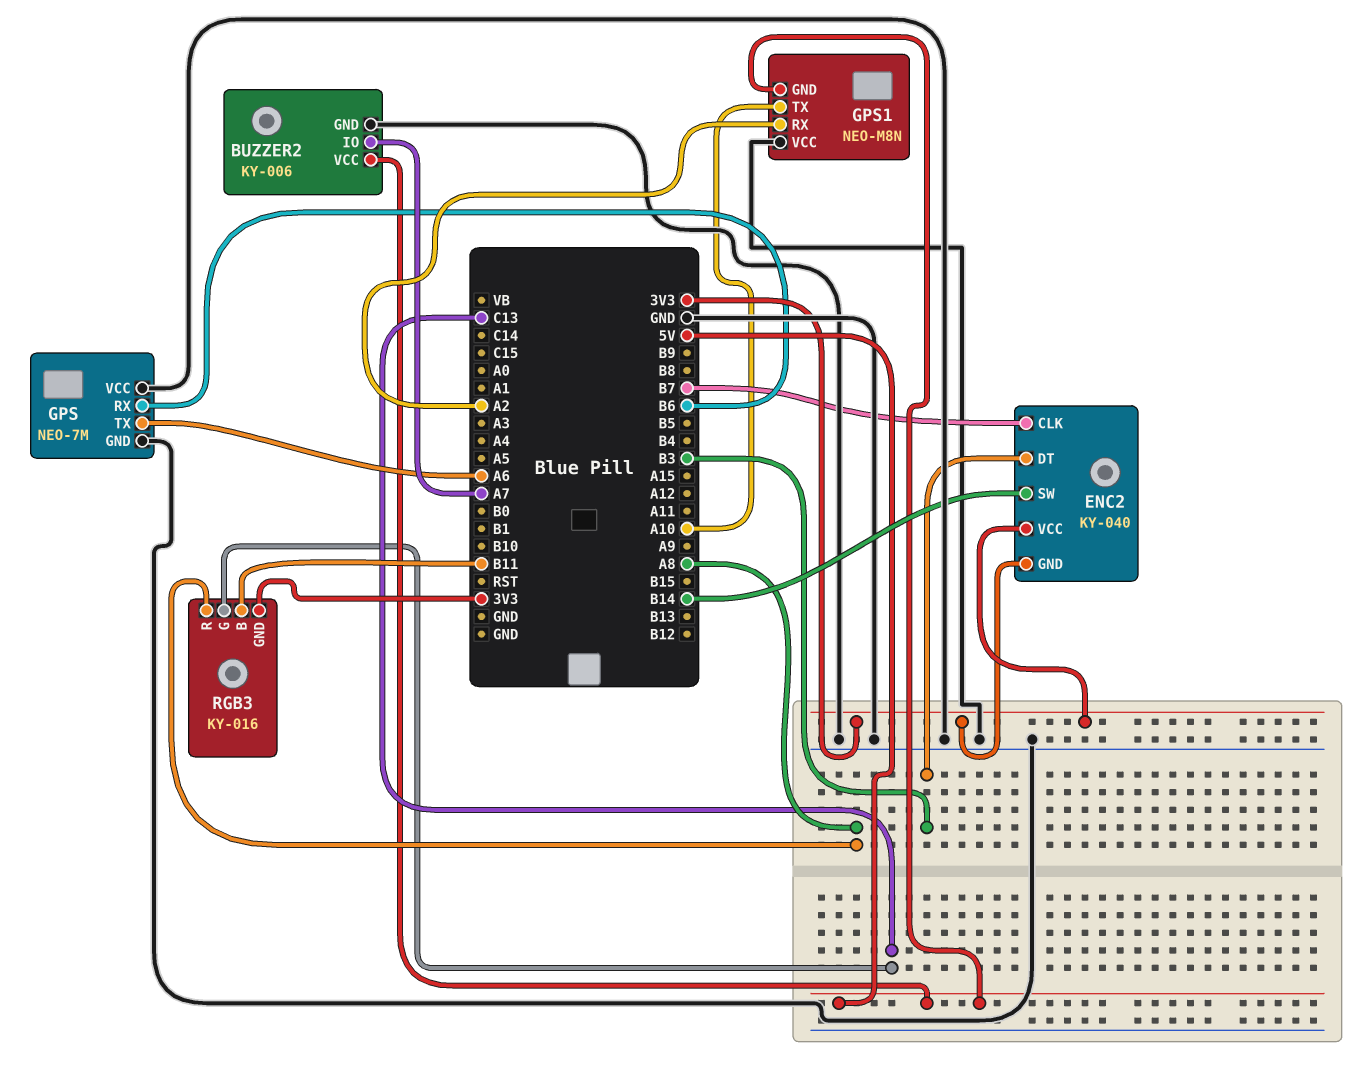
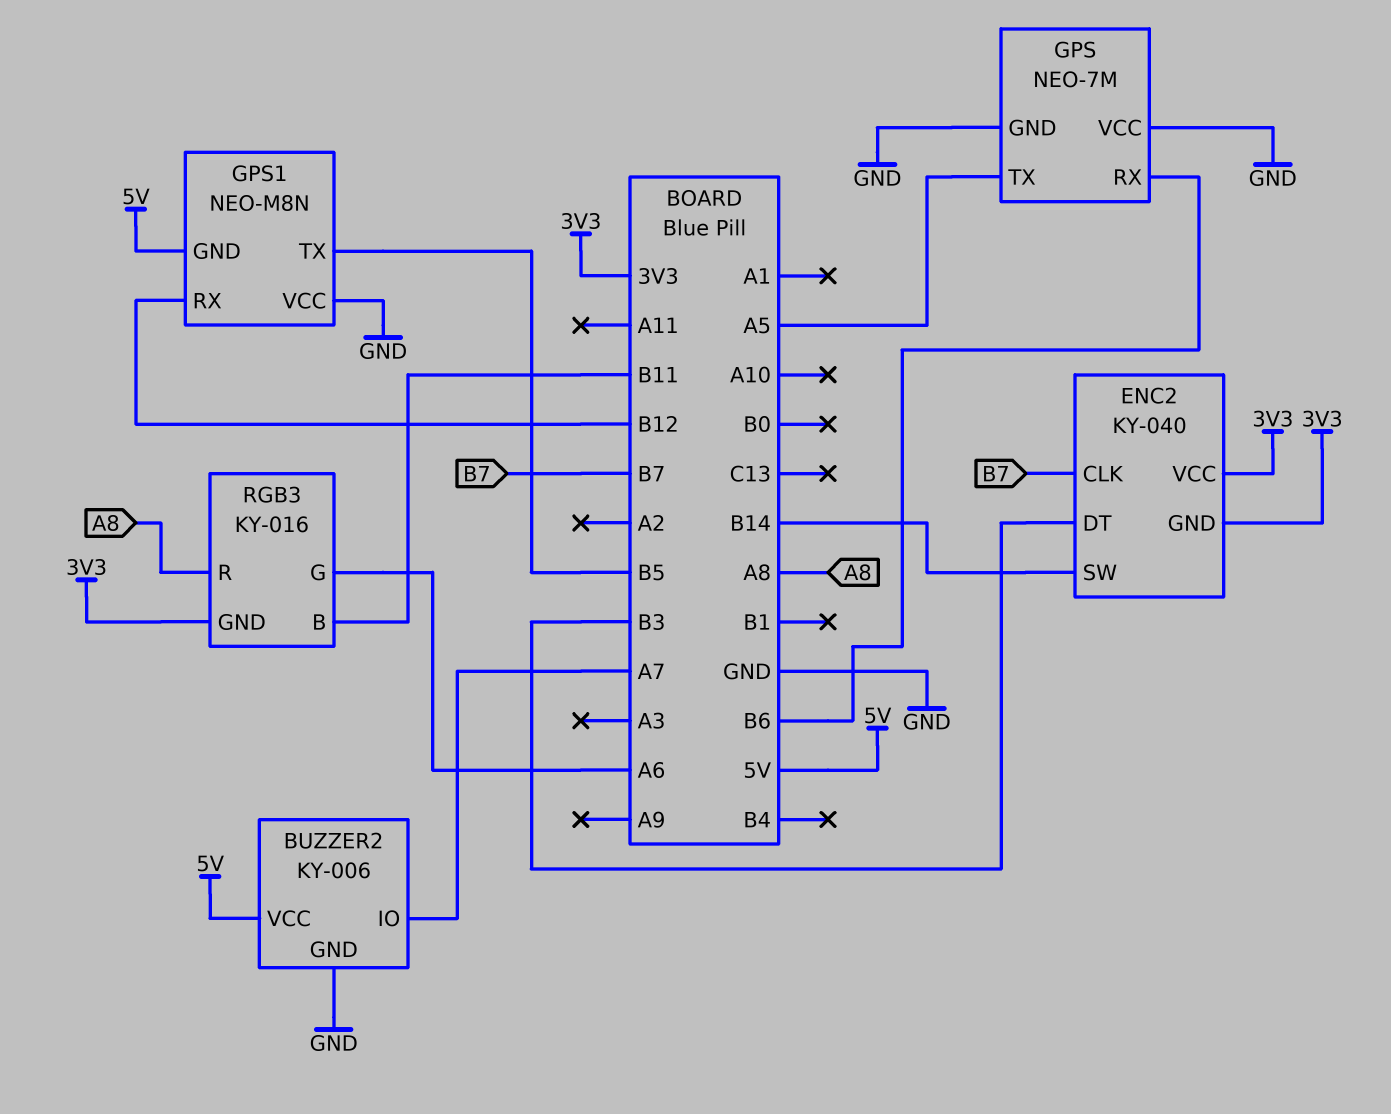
GPS pin TX: A6 -> A5
GPS1 pin RX: A2 -> B12
GPS1 pin TX: A10 -> B5
RGB3 pin G: C13 -> A6

